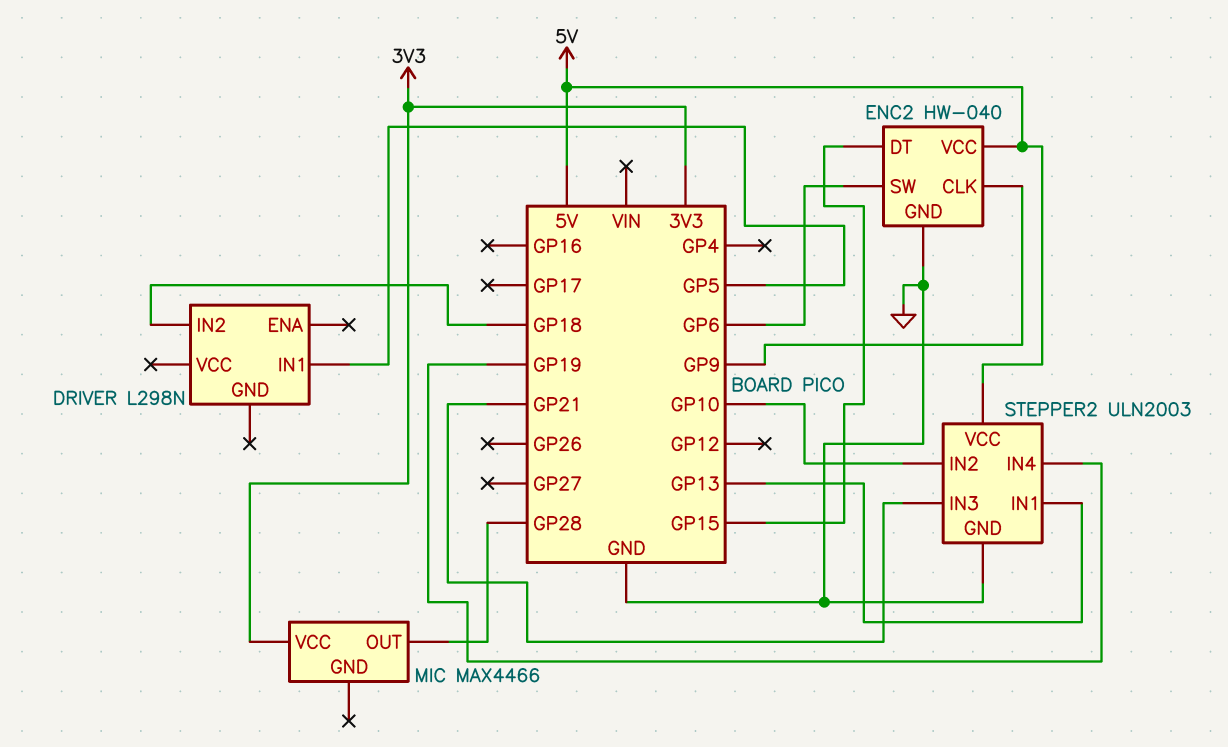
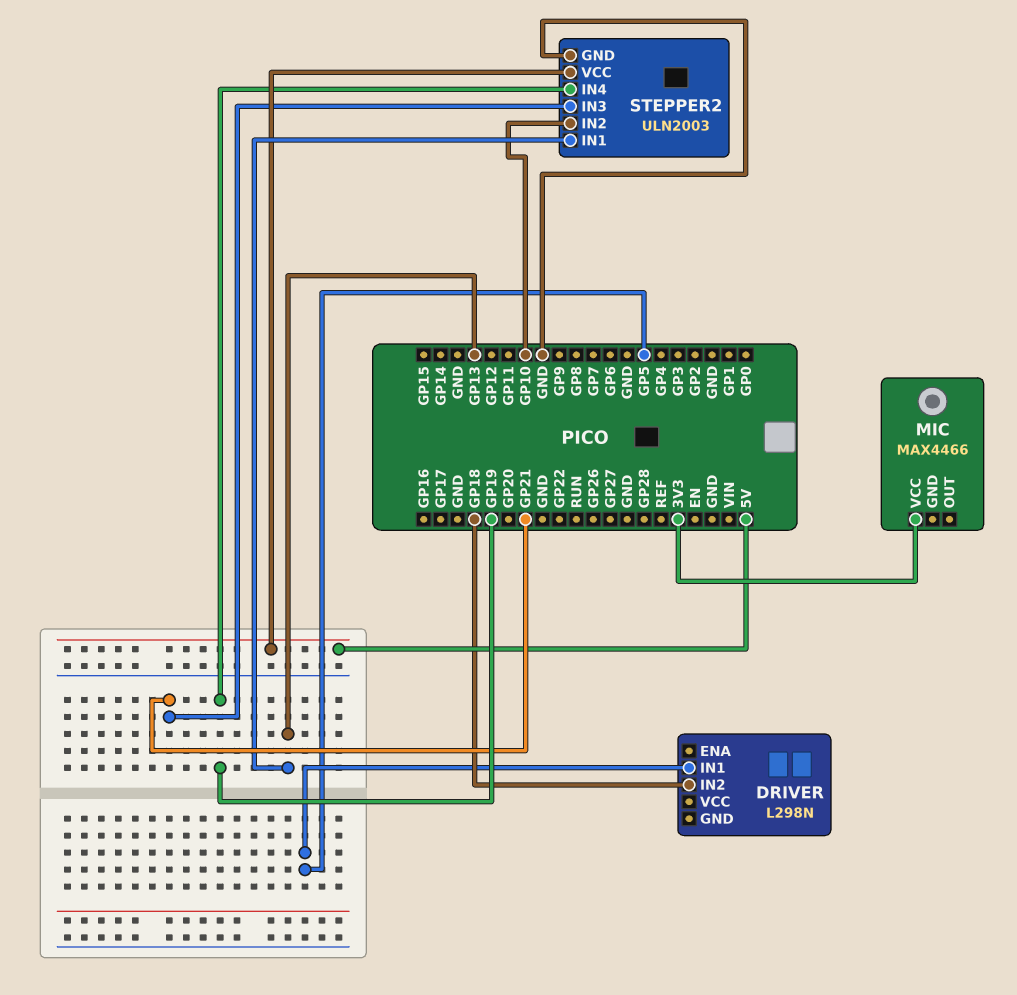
ENC2: HW-040 -> none
ENC2 pin CLK: GP9 -> none
ENC2 pin DT: GP15 -> none
ENC2 pin GND: GND -> none
ENC2 pin SW: GP6 -> none
ENC2 pin VCC: 5V -> none
MIC pin OUT: GP28 -> none

